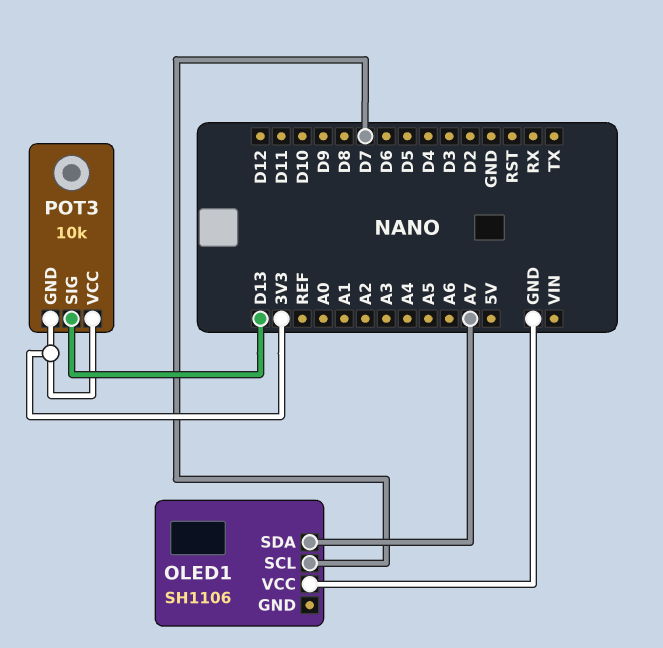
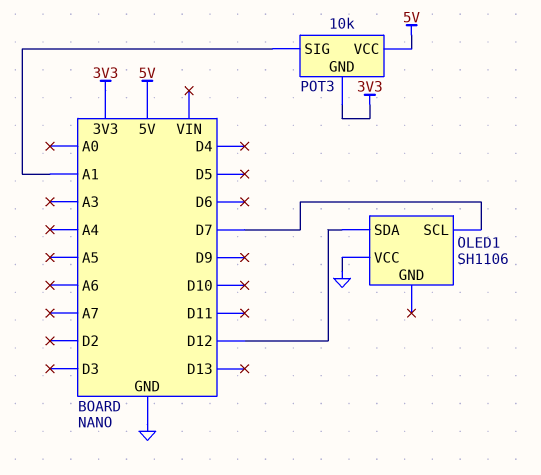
OLED1 pin SDA: A7 -> D12
POT3 pin SIG: D13 -> A1
POT3 pin VCC: 3V3 -> 5V

